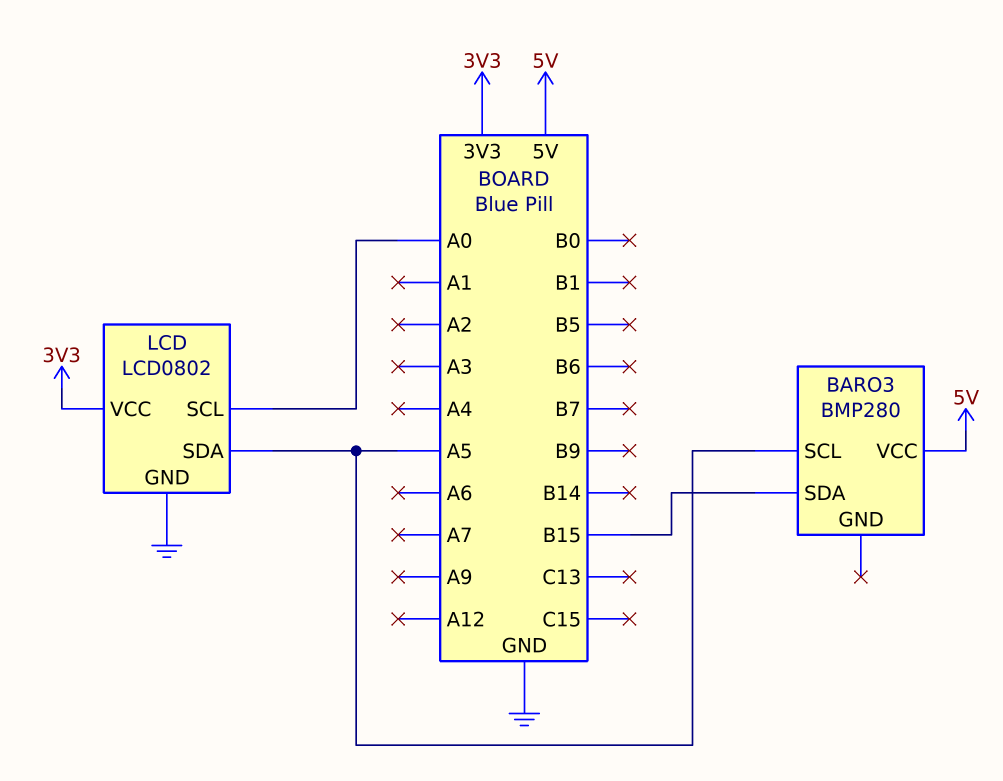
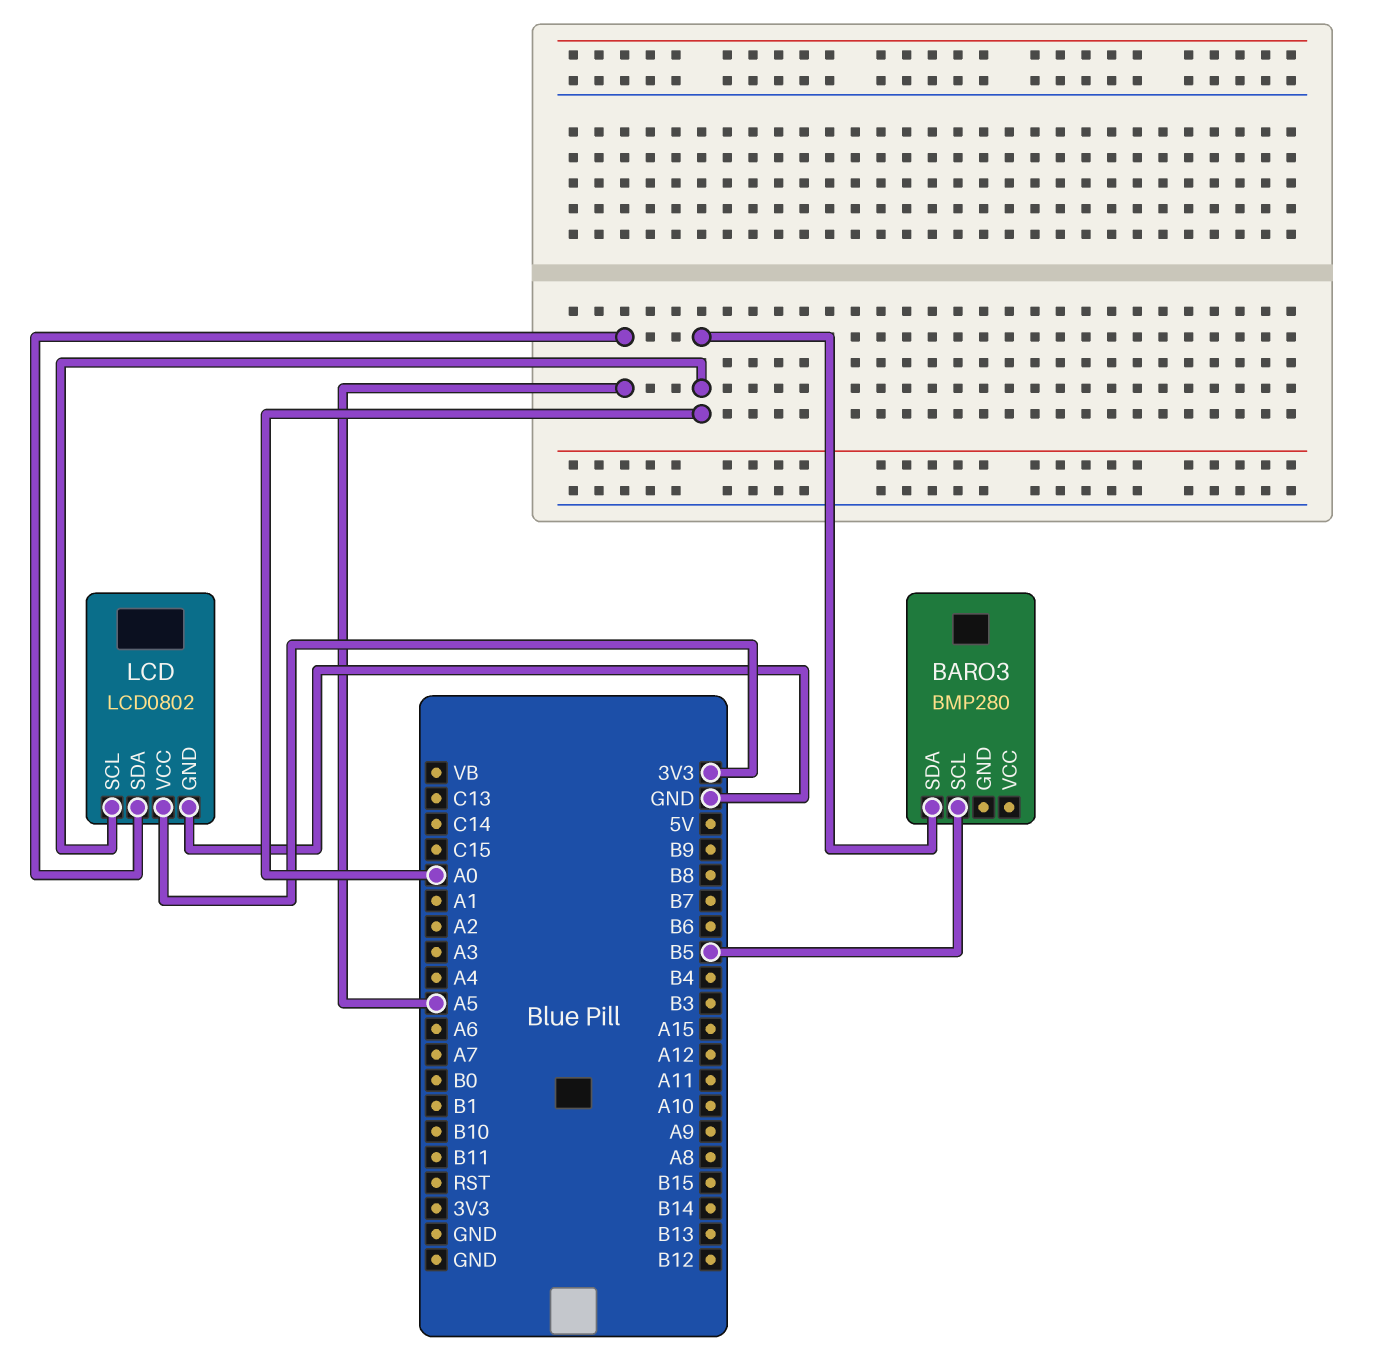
BARO3 pin SCL: A5 -> B5
BARO3 pin SDA: B15 -> A0
BARO3 pin VCC: 5V -> none

